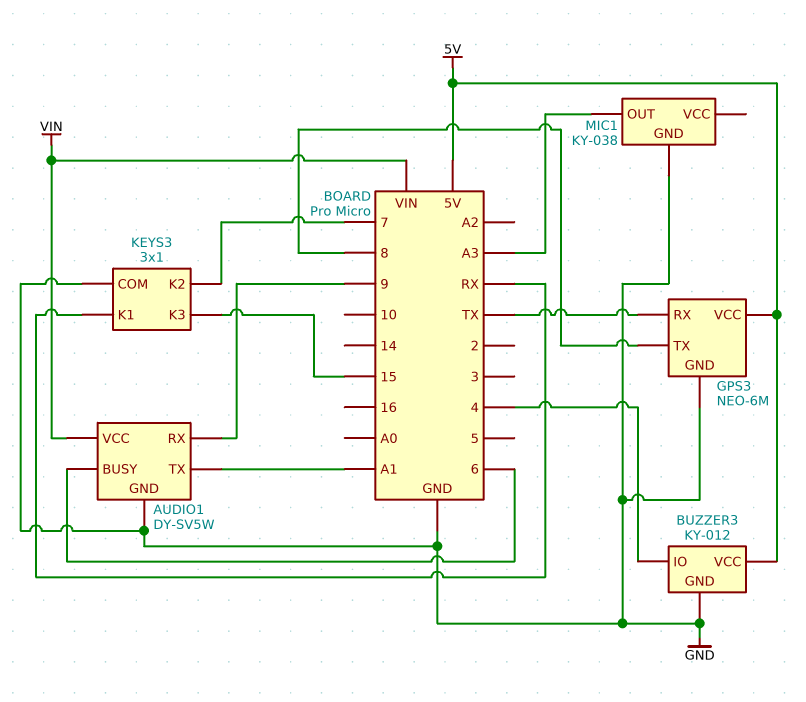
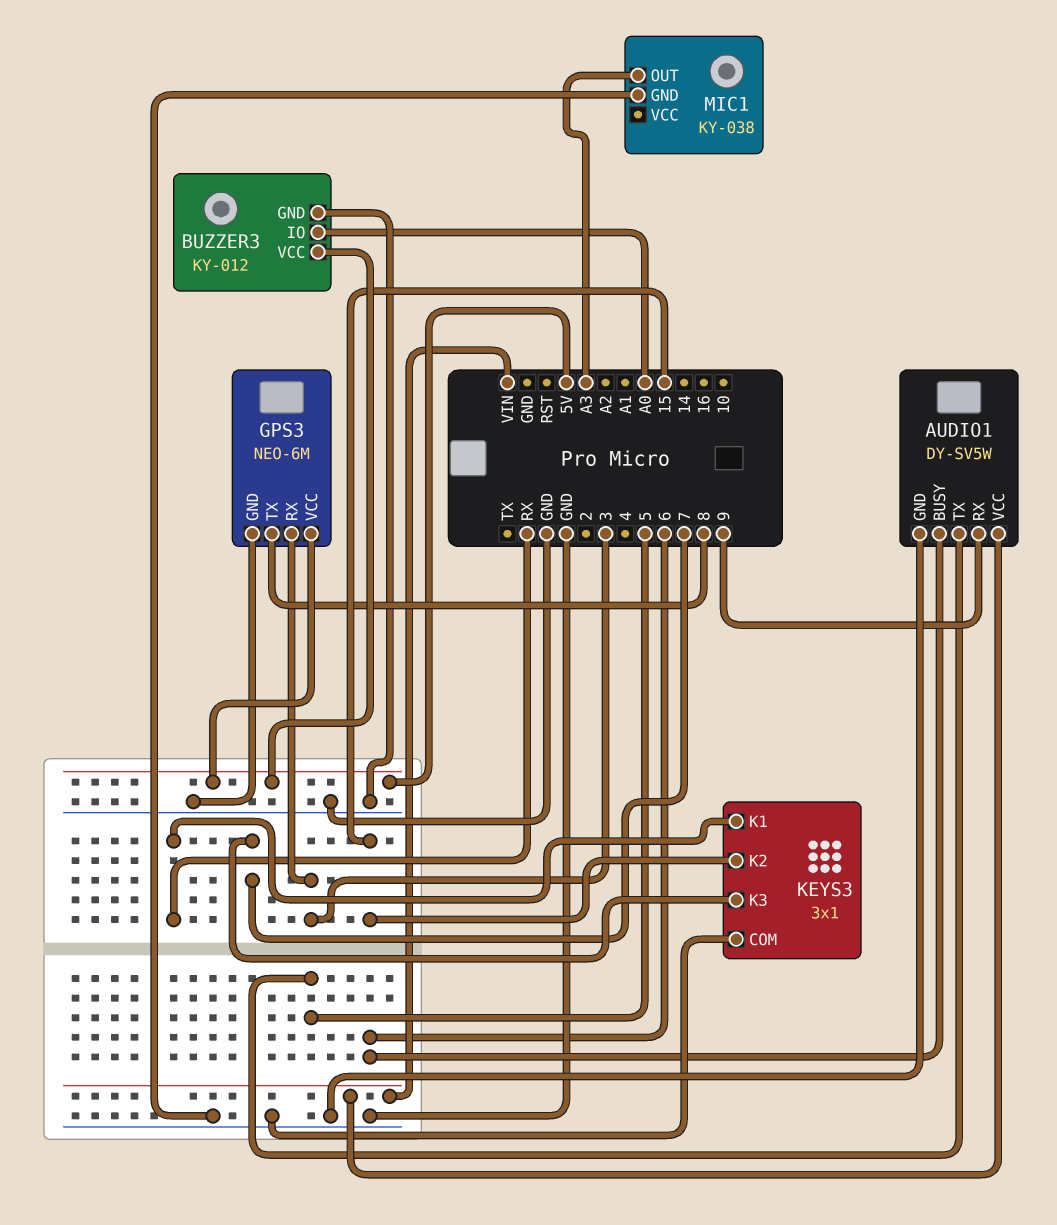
AUDIO1 pin TX: A1 -> 5
BUZZER3 pin IO: 4 -> A0
GPS3 pin RX: TX -> 3
KEYS3 pin K2: 7 -> 15
KEYS3 pin K3: 15 -> 7

